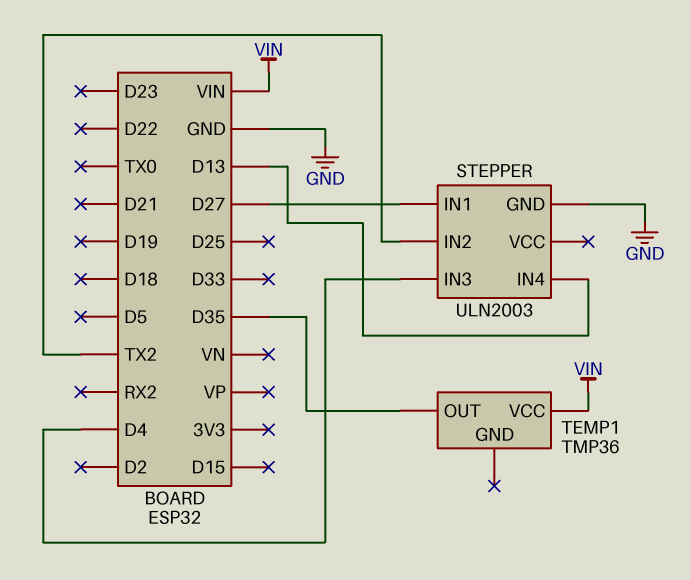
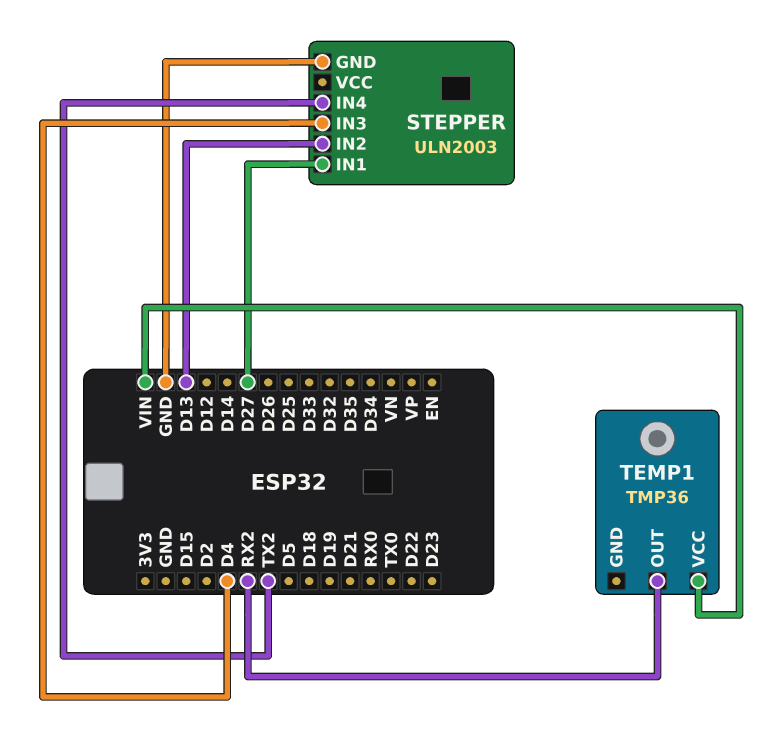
STEPPER pin IN2: TX2 -> D13
STEPPER pin IN4: D13 -> TX2
TEMP1 pin OUT: D35 -> RX2

